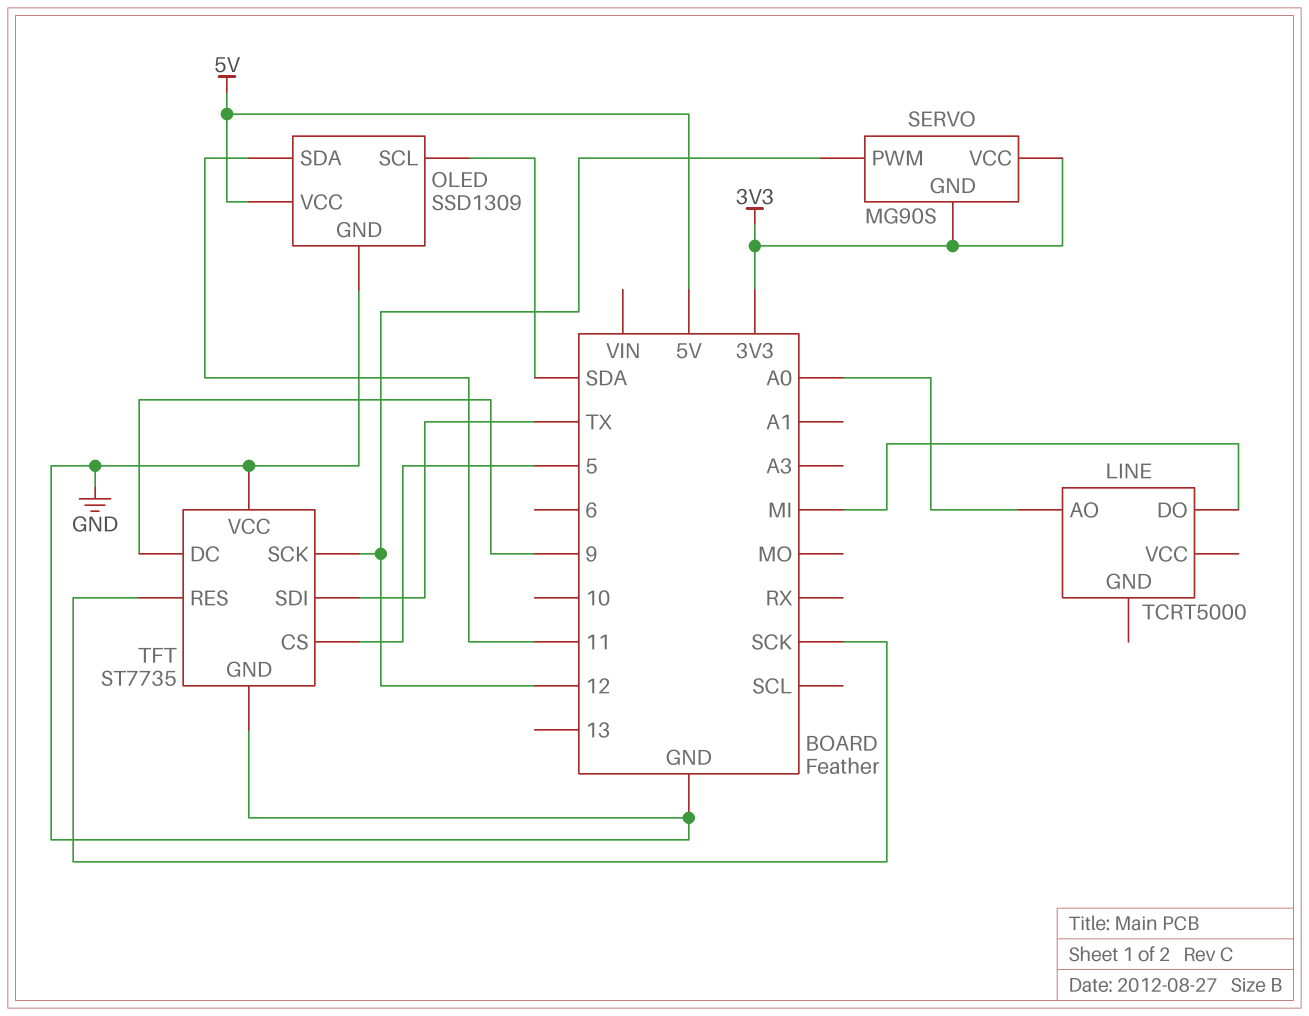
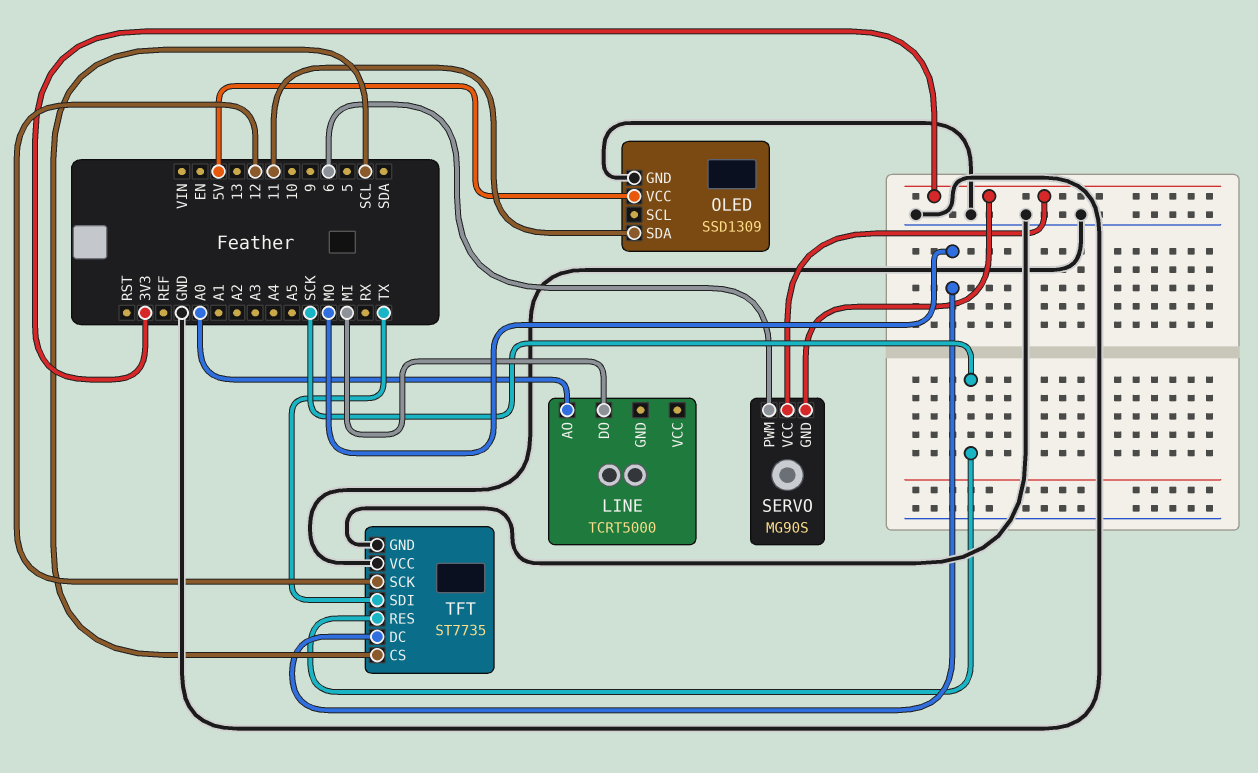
OLED pin SCL: SDA -> none
SERVO pin PWM: 12 -> 6
TFT pin CS: 5 -> SCL
TFT pin DC: 9 -> MO

